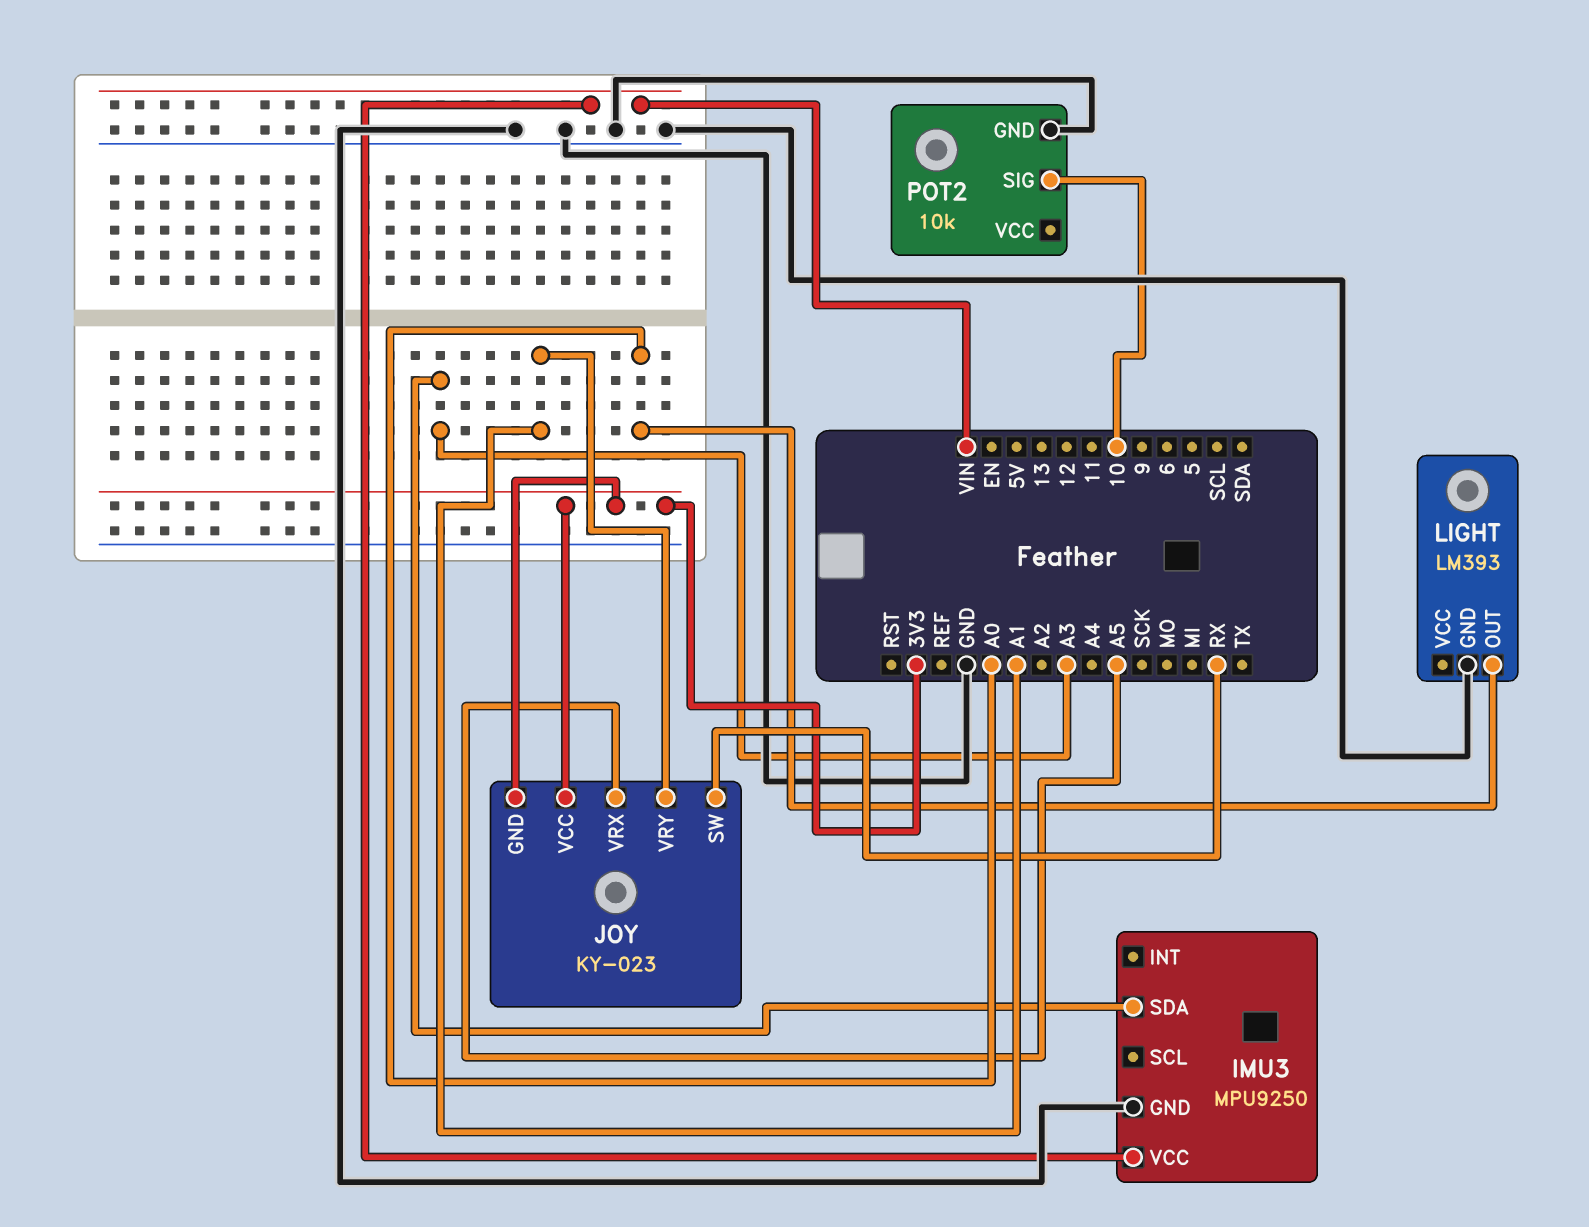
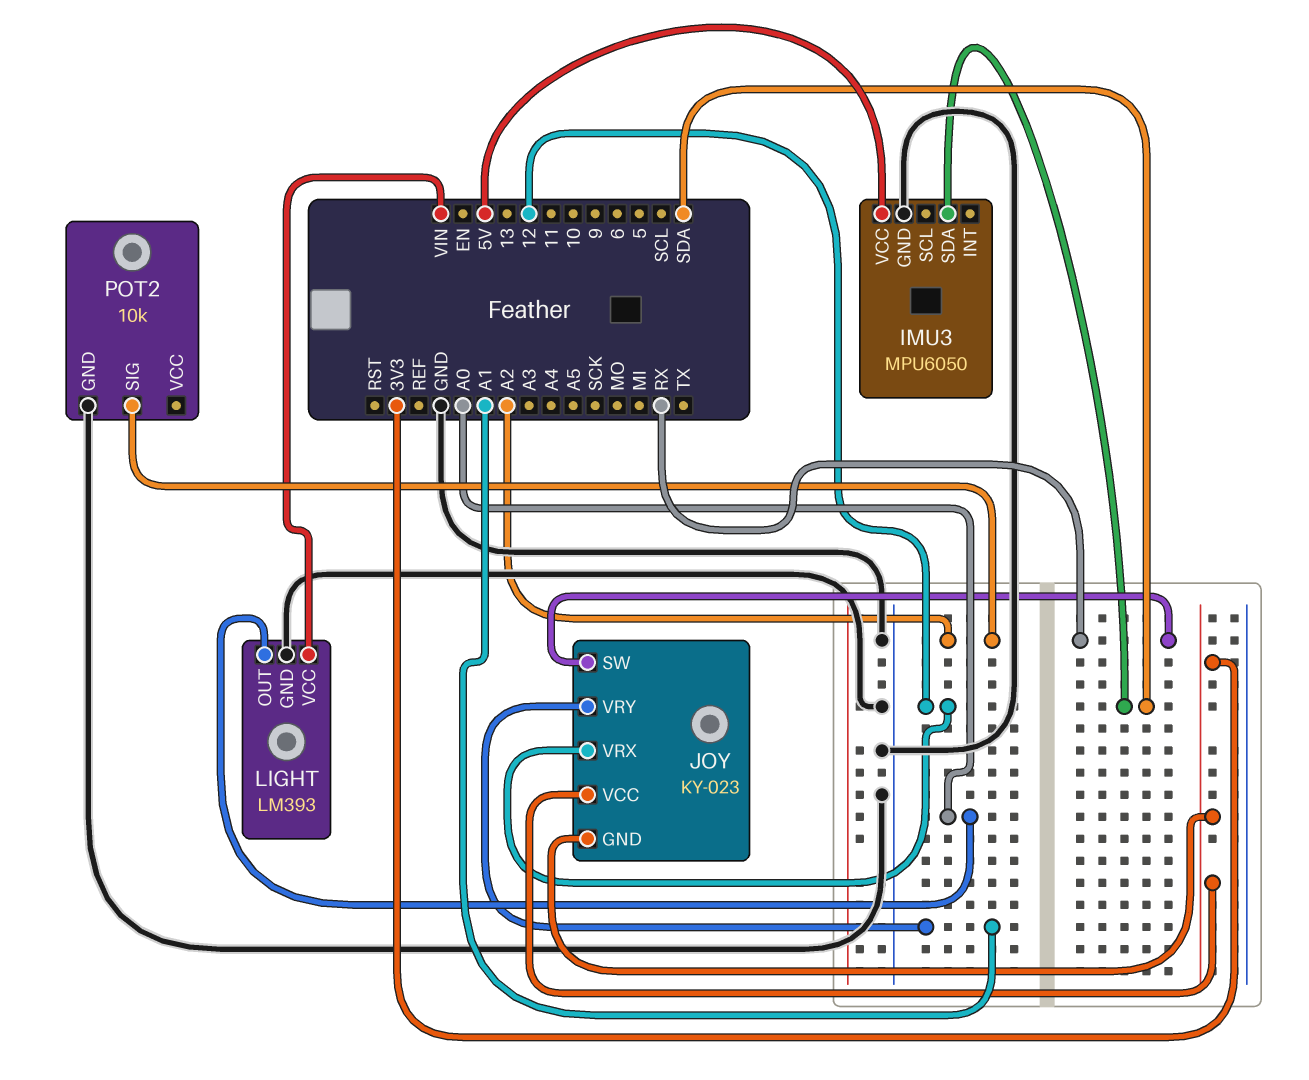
IMU3: MPU9250 -> MPU6050
IMU3 pin SDA: A3 -> SDA
IMU3 pin VCC: VIN -> 5V
JOY pin VRX: A5 -> 12
LIGHT pin VCC: none -> VIN
POT2 pin SIG: 10 -> A2

